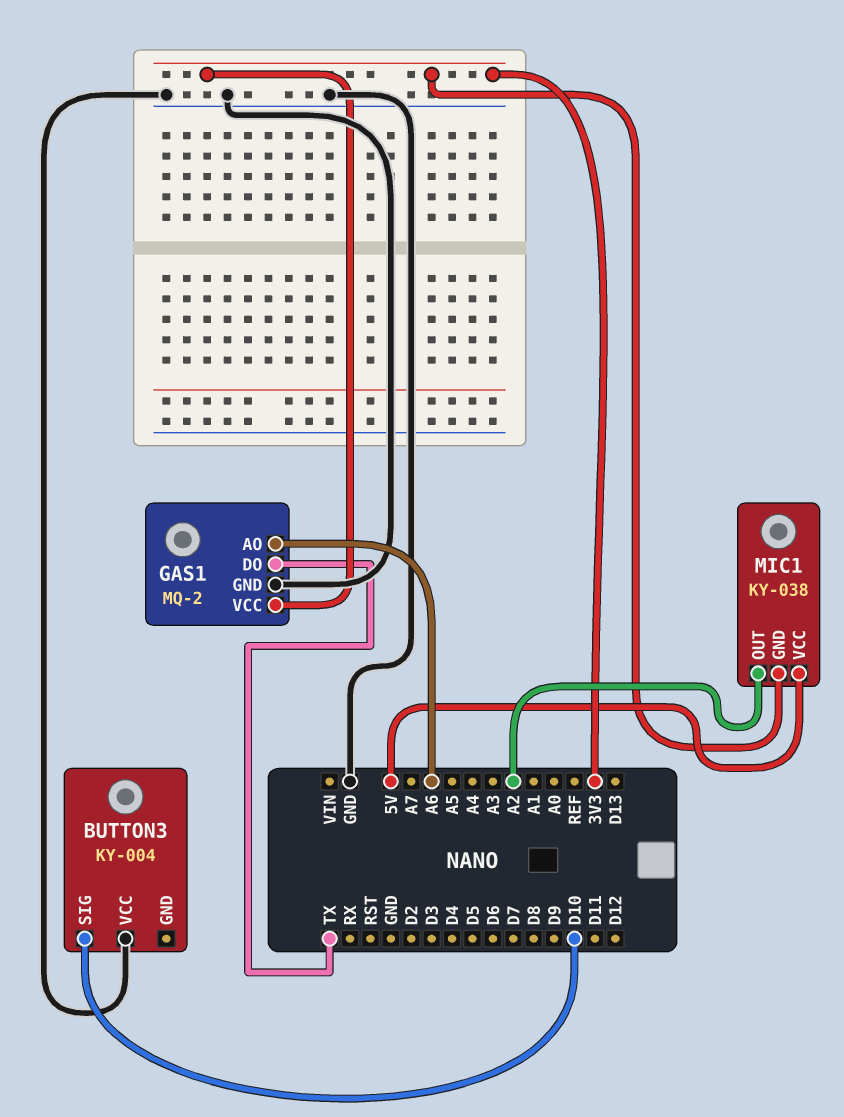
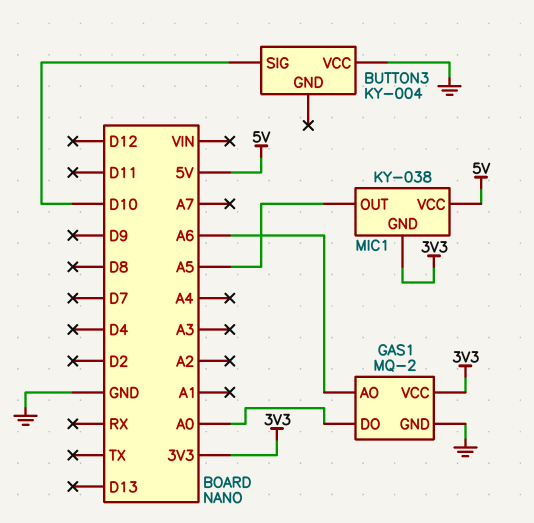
GAS1 pin DO: TX -> A0
MIC1 pin OUT: A2 -> A5

